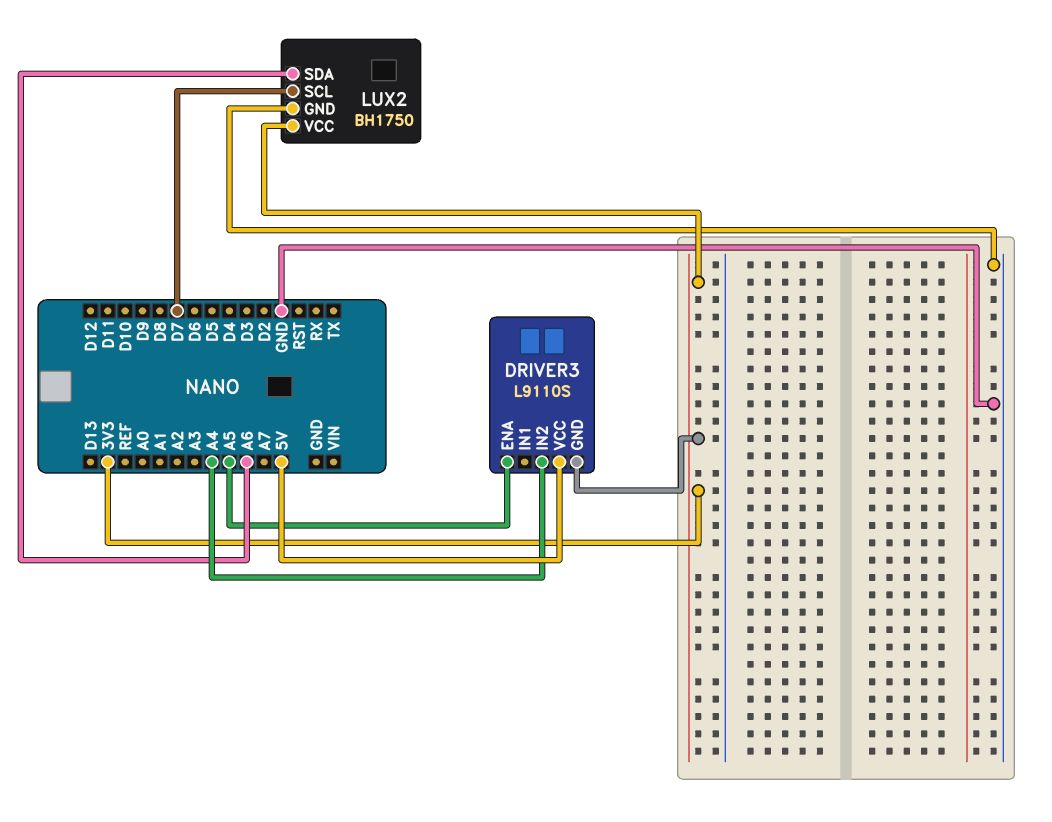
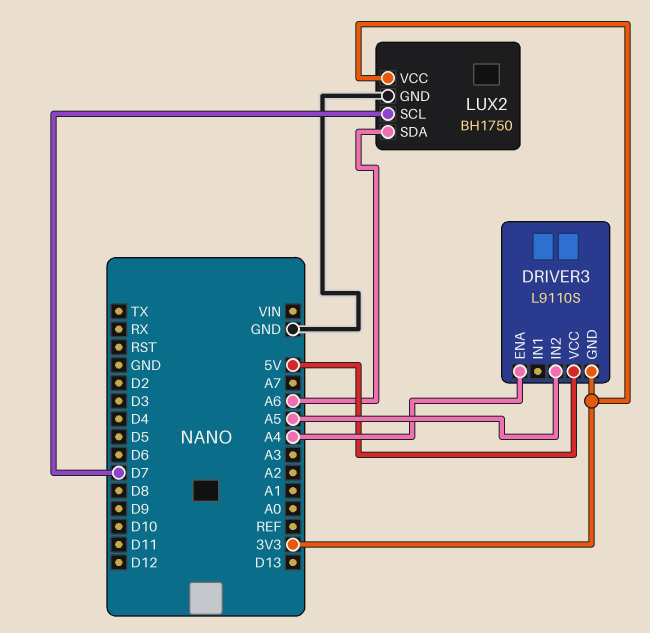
DRIVER3 pin ENA: A5 -> A4
DRIVER3 pin IN2: A4 -> A5

